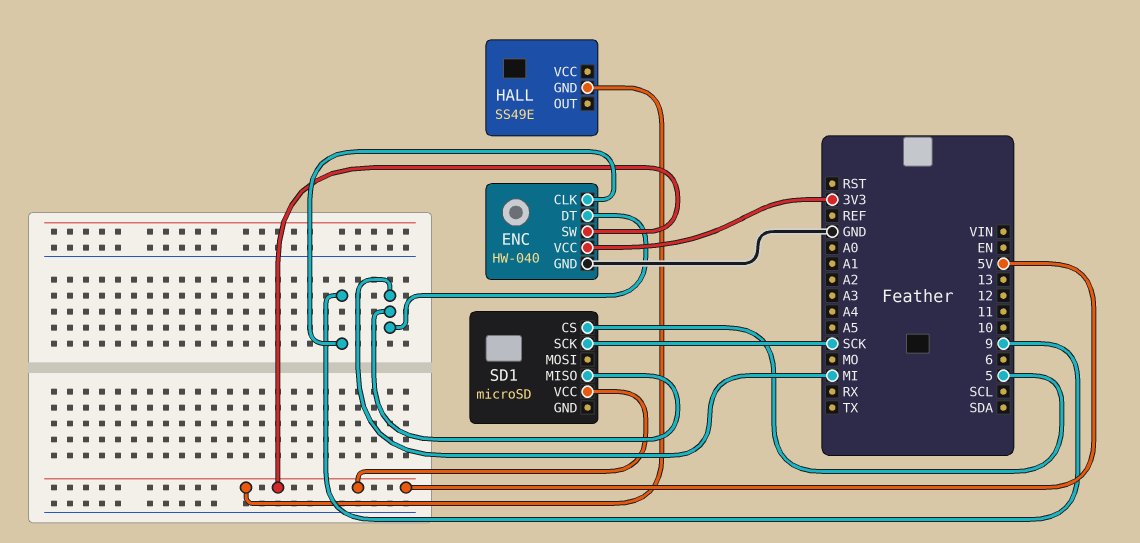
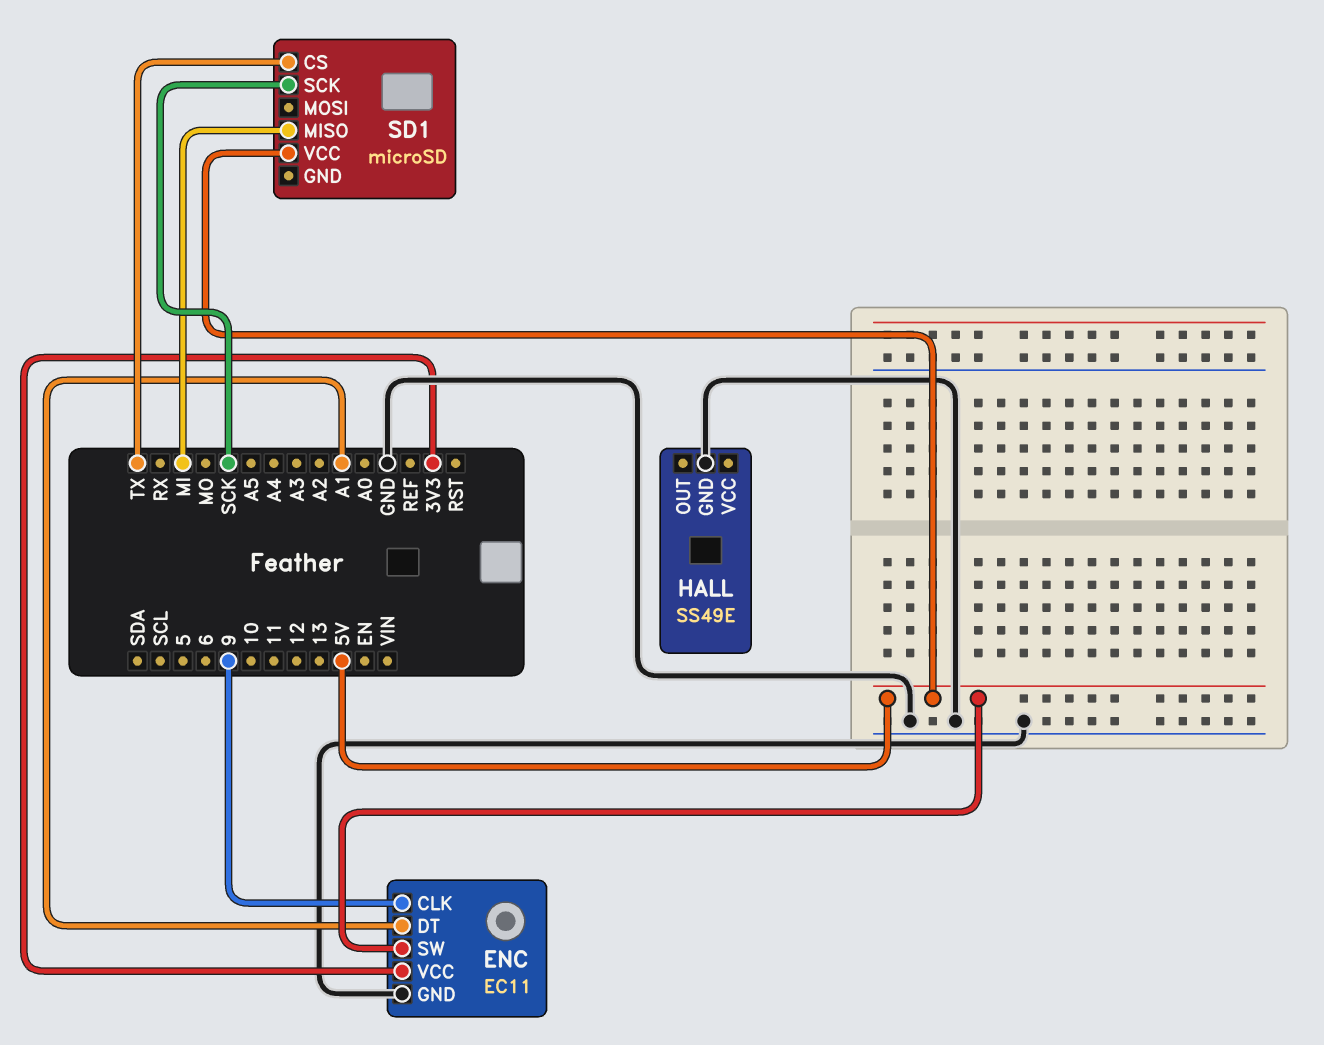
ENC: HW-040 -> EC11
ENC pin DT: MI -> A1
HALL pin GND: 5V -> GND
SD1 pin CS: 5 -> TX

